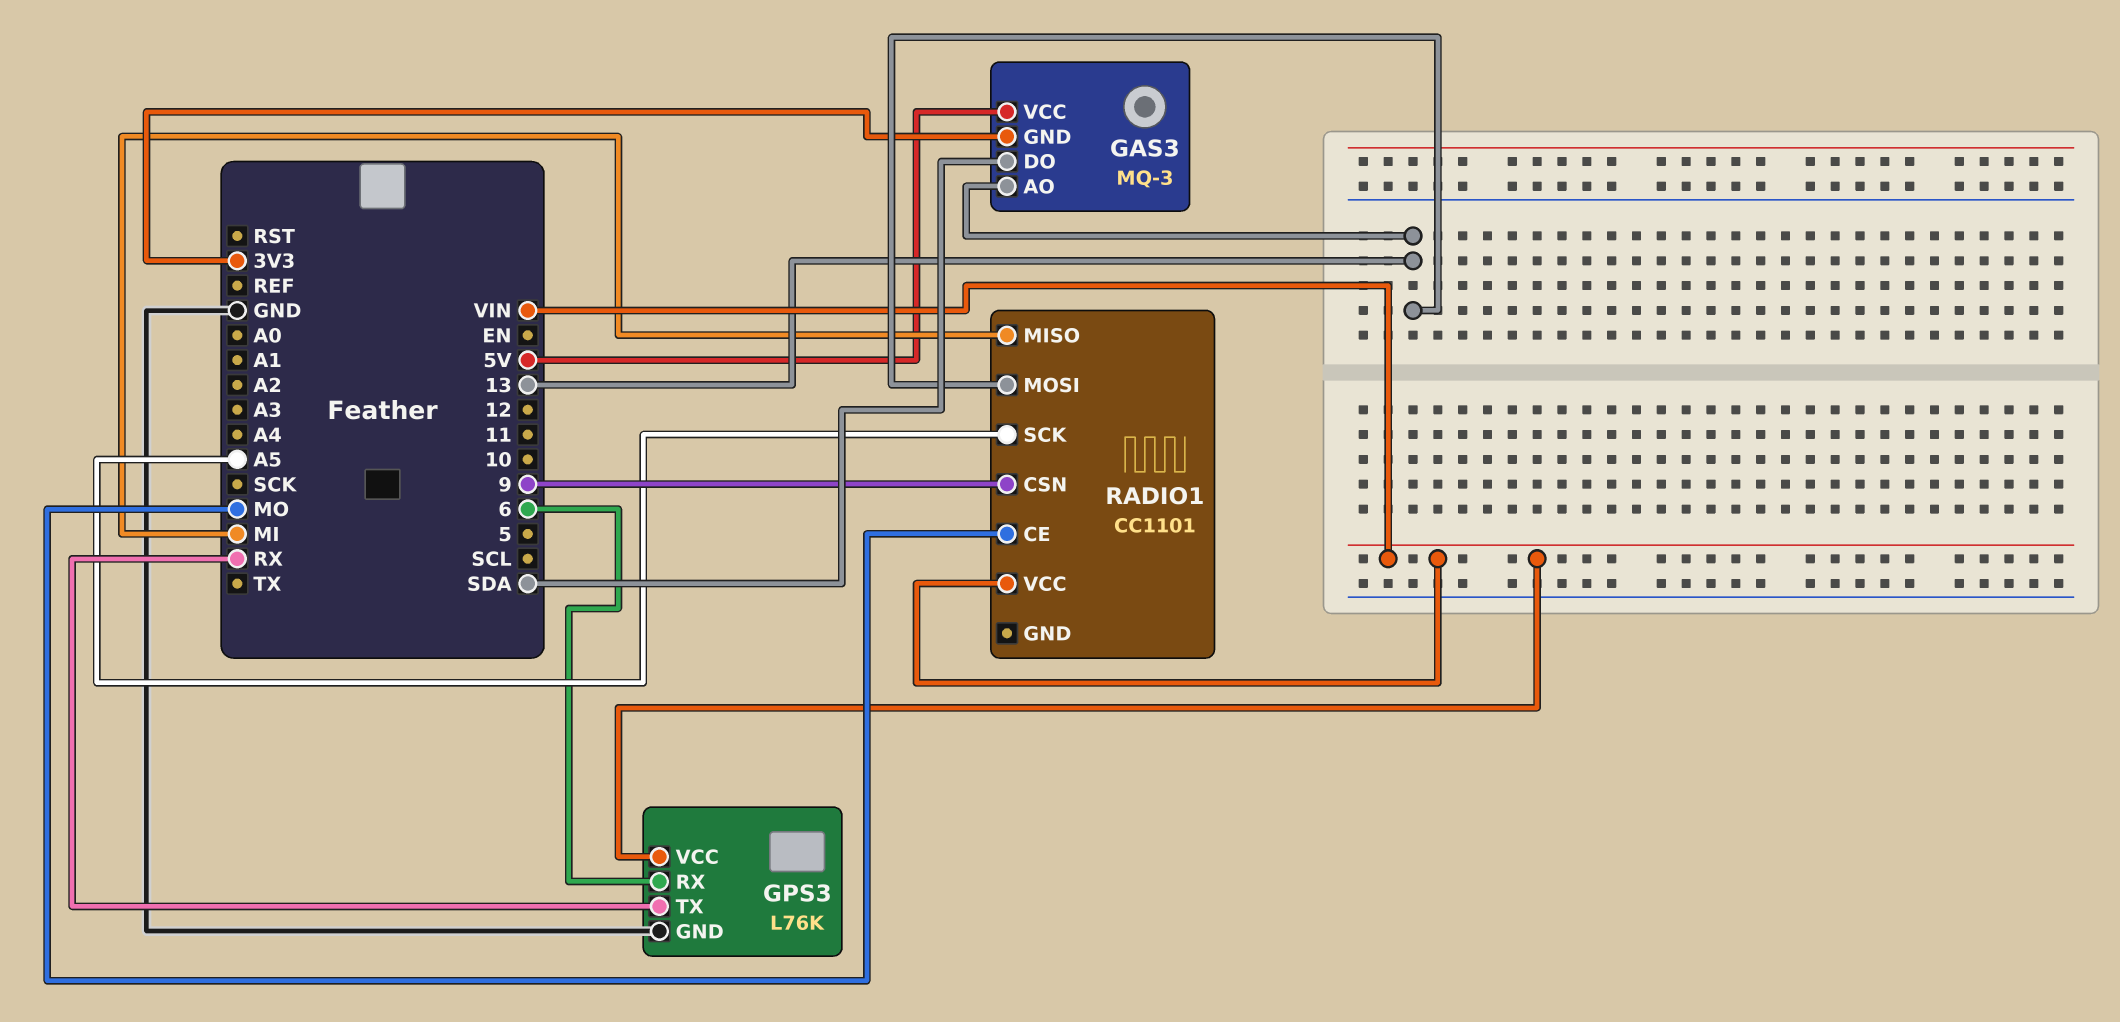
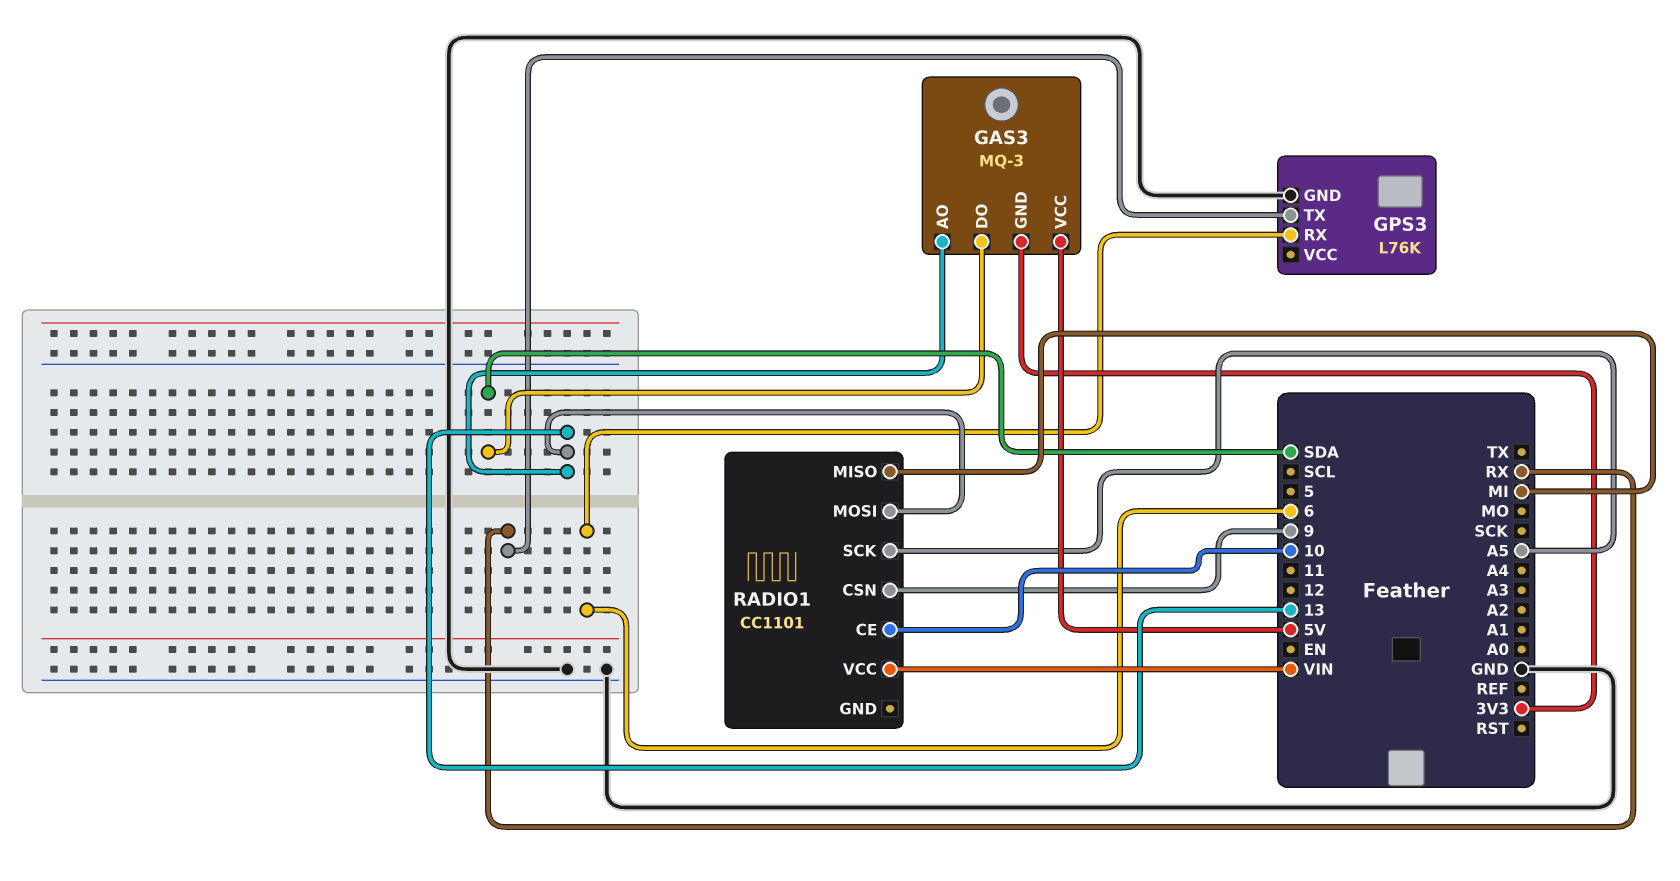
GPS3 pin VCC: VIN -> none
RADIO1 pin CE: MO -> 10

